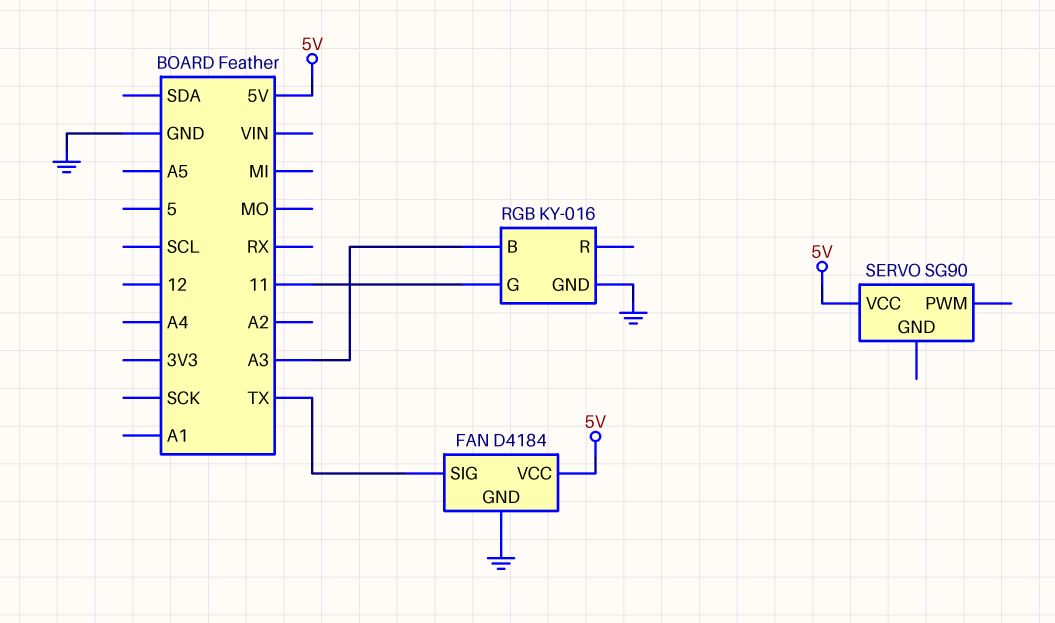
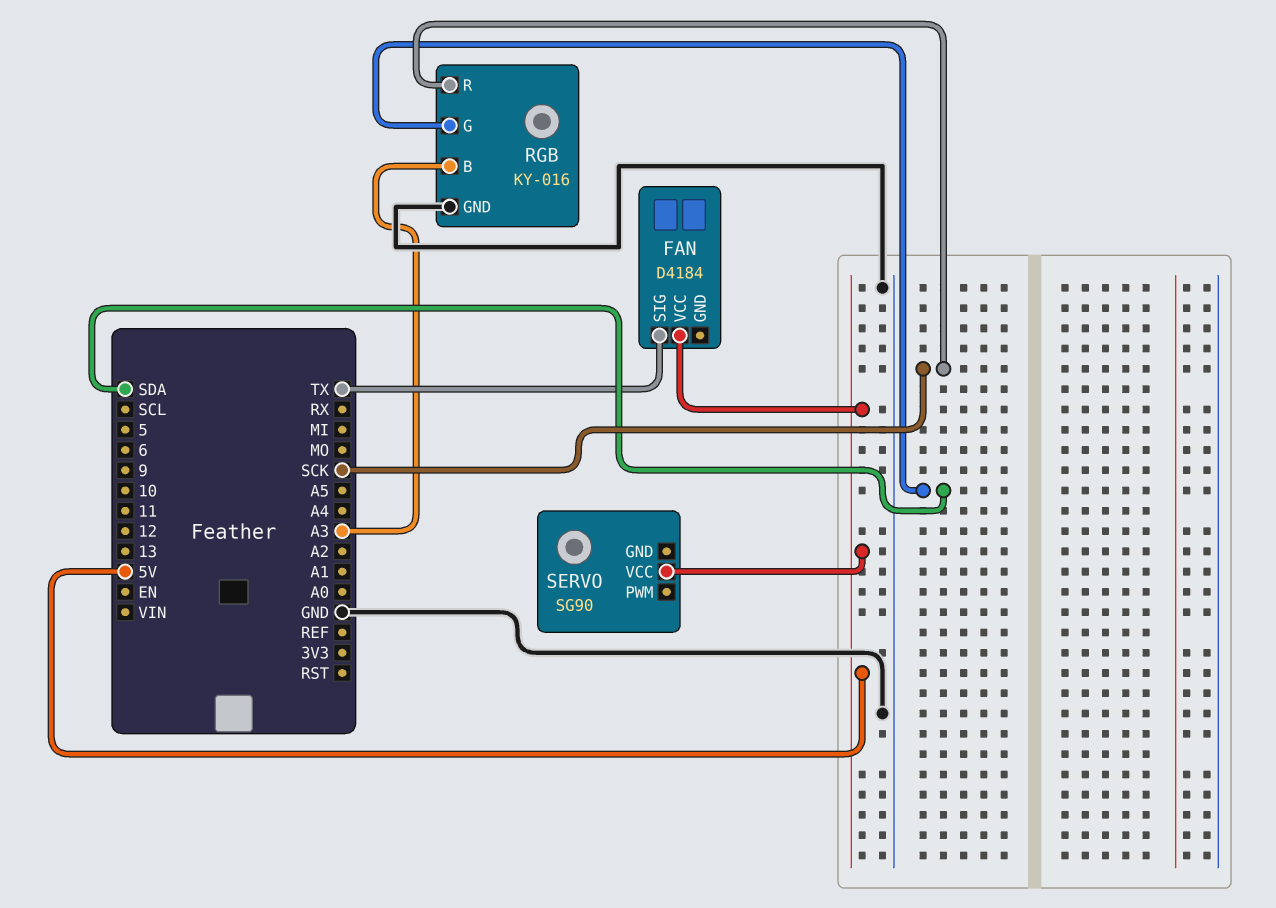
FAN pin GND: GND -> none
RGB pin G: 11 -> SDA
RGB pin R: none -> SCK

